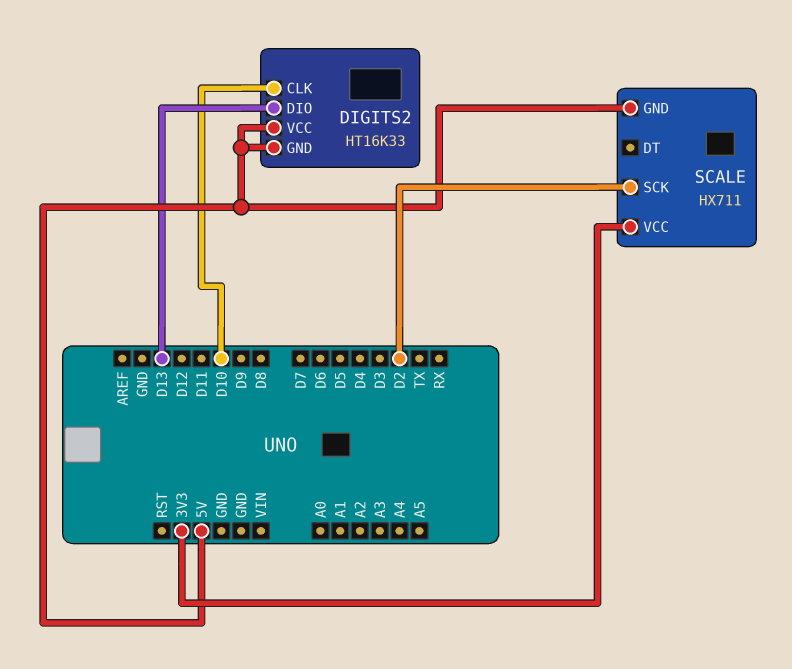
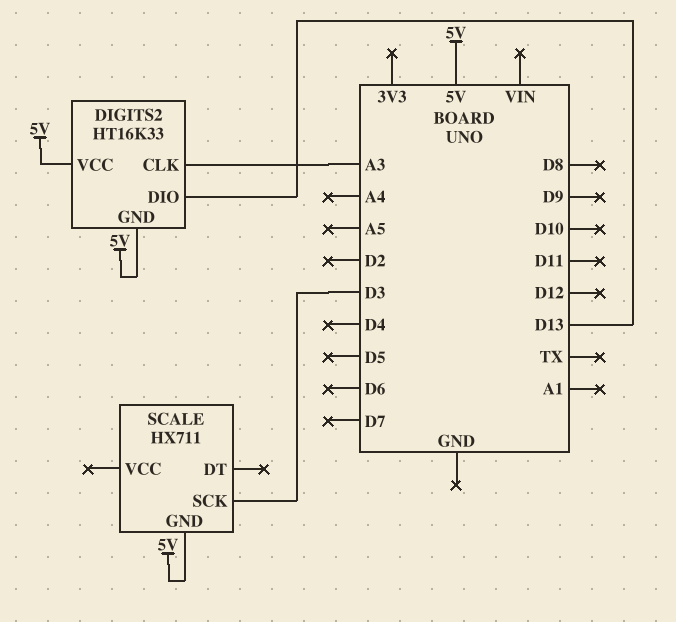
DIGITS2 pin CLK: D10 -> A3
SCALE pin SCK: D2 -> D3
SCALE pin VCC: 3V3 -> none

